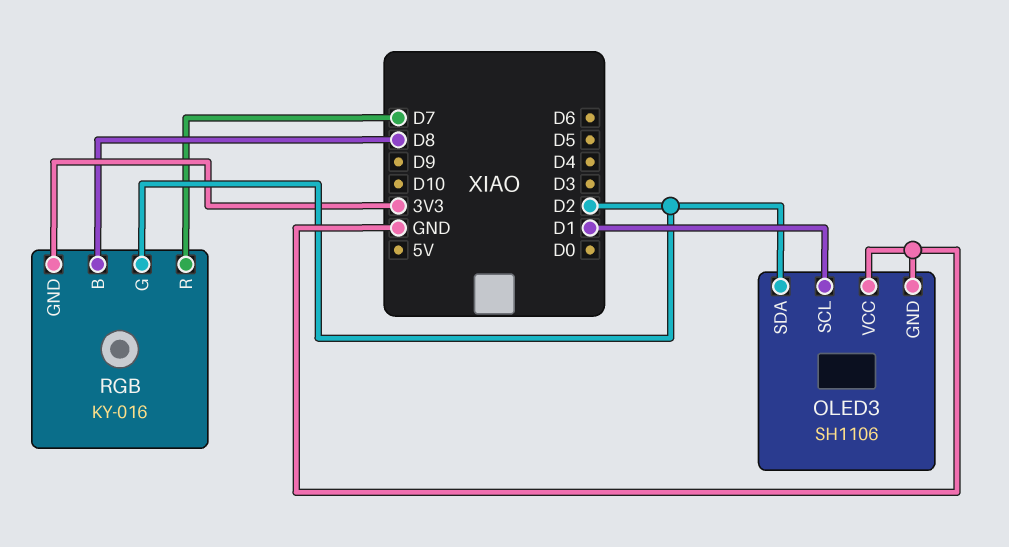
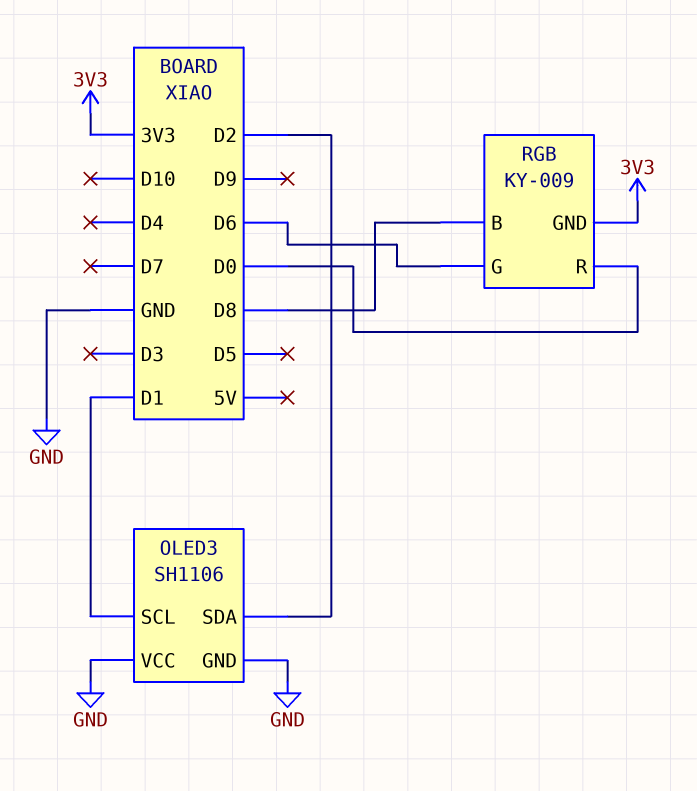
RGB: KY-016 -> KY-009
RGB pin G: D2 -> D6
RGB pin R: D7 -> D0

